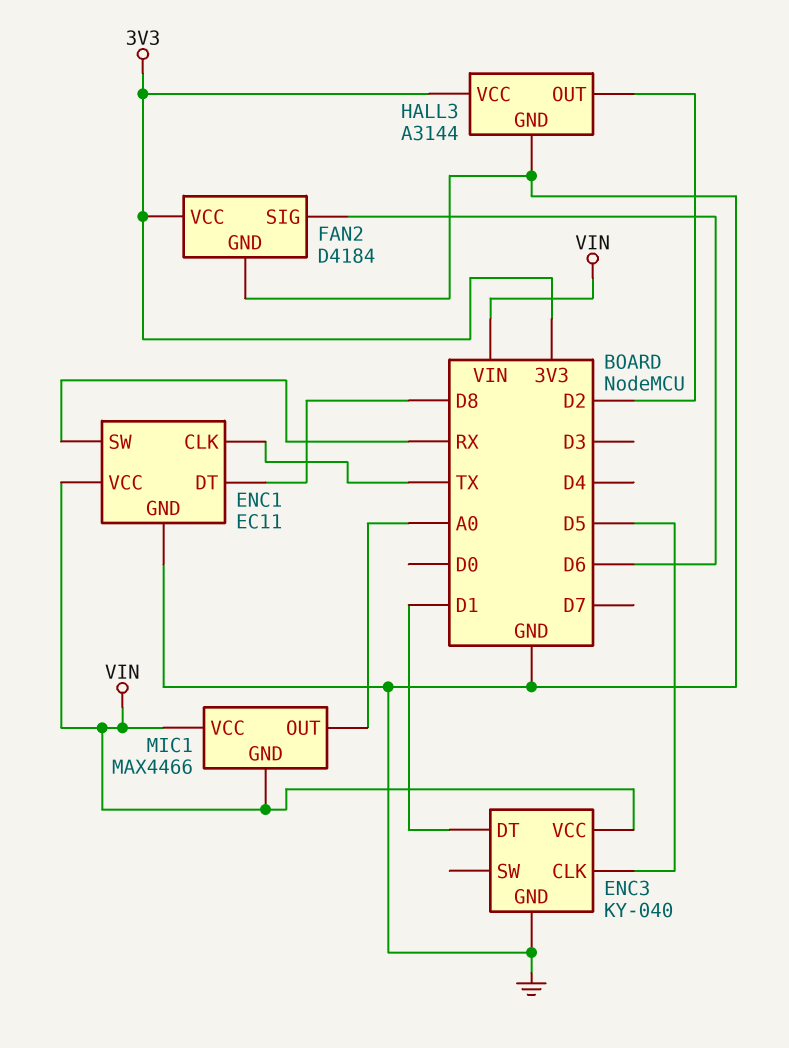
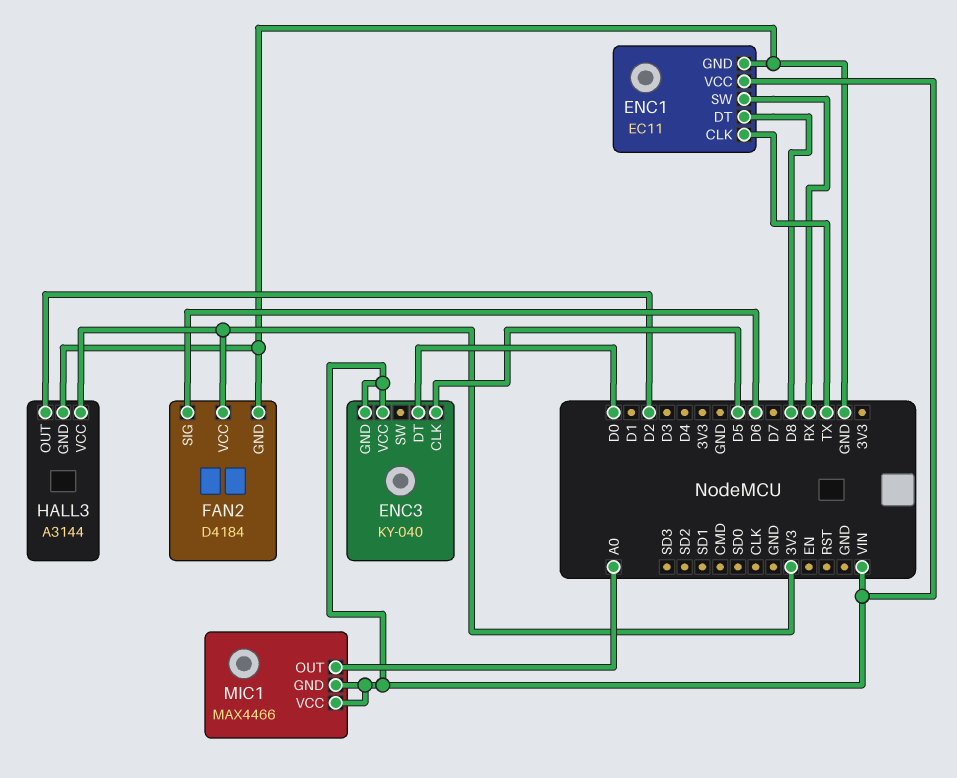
ENC3 pin DT: D1 -> D0
ENC3 pin GND: GND -> VIN

